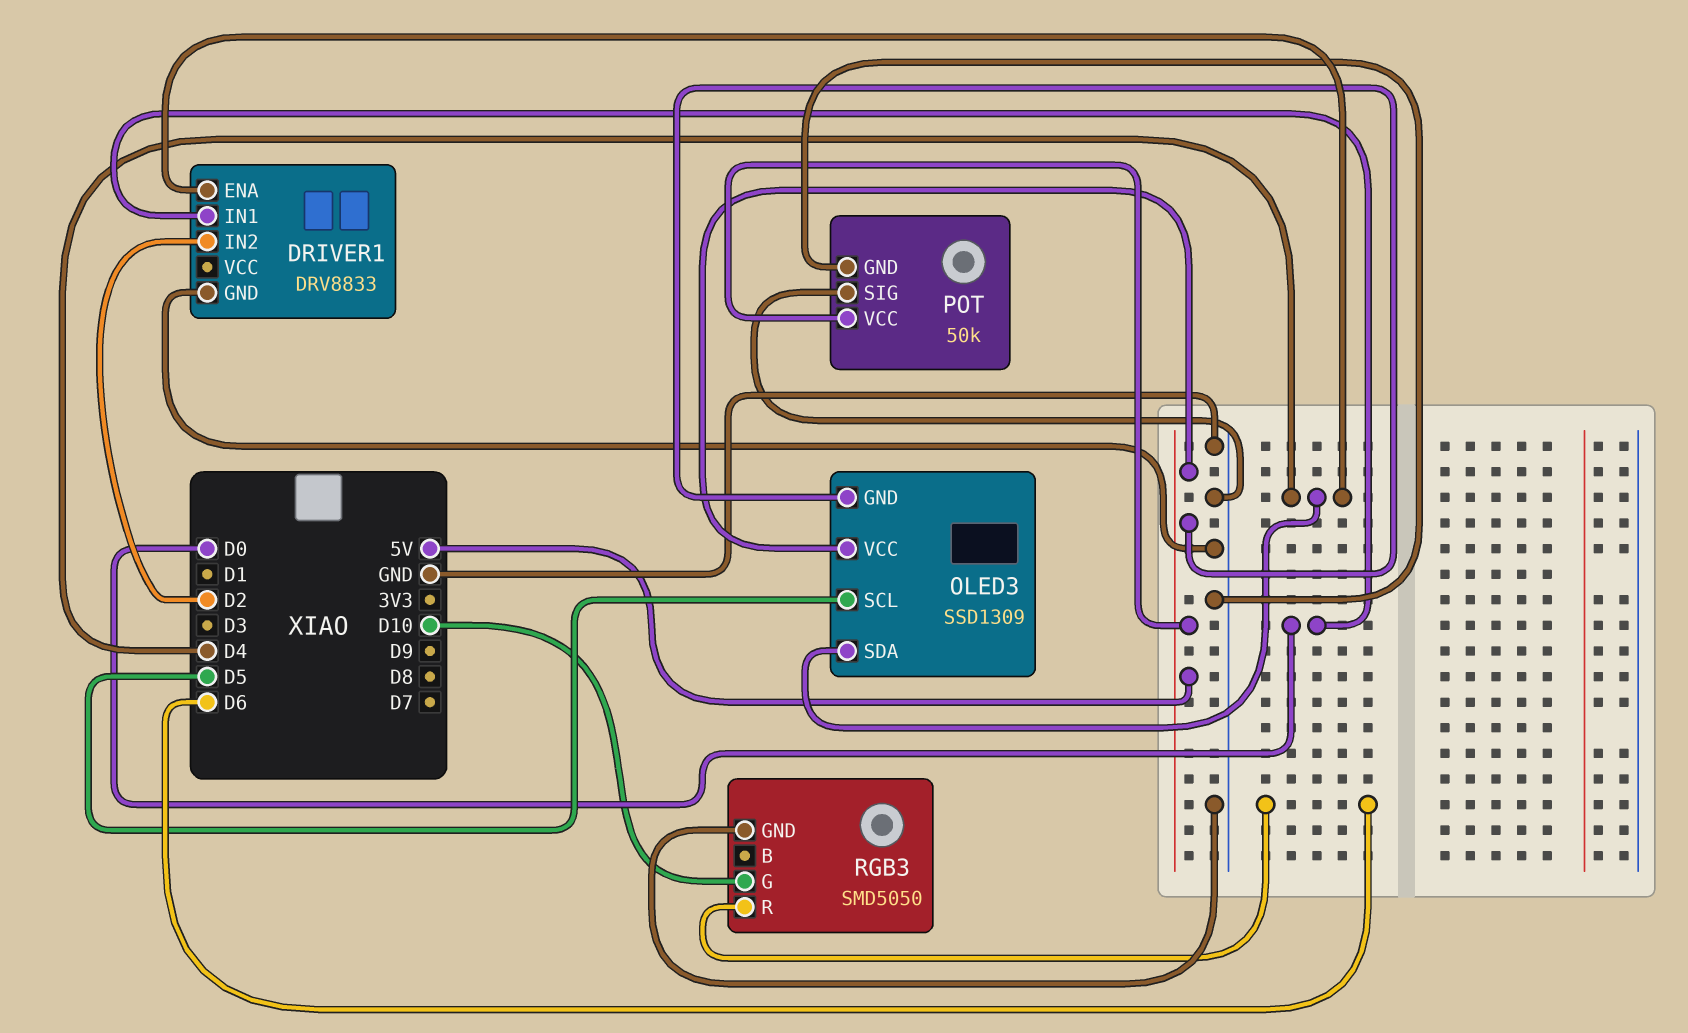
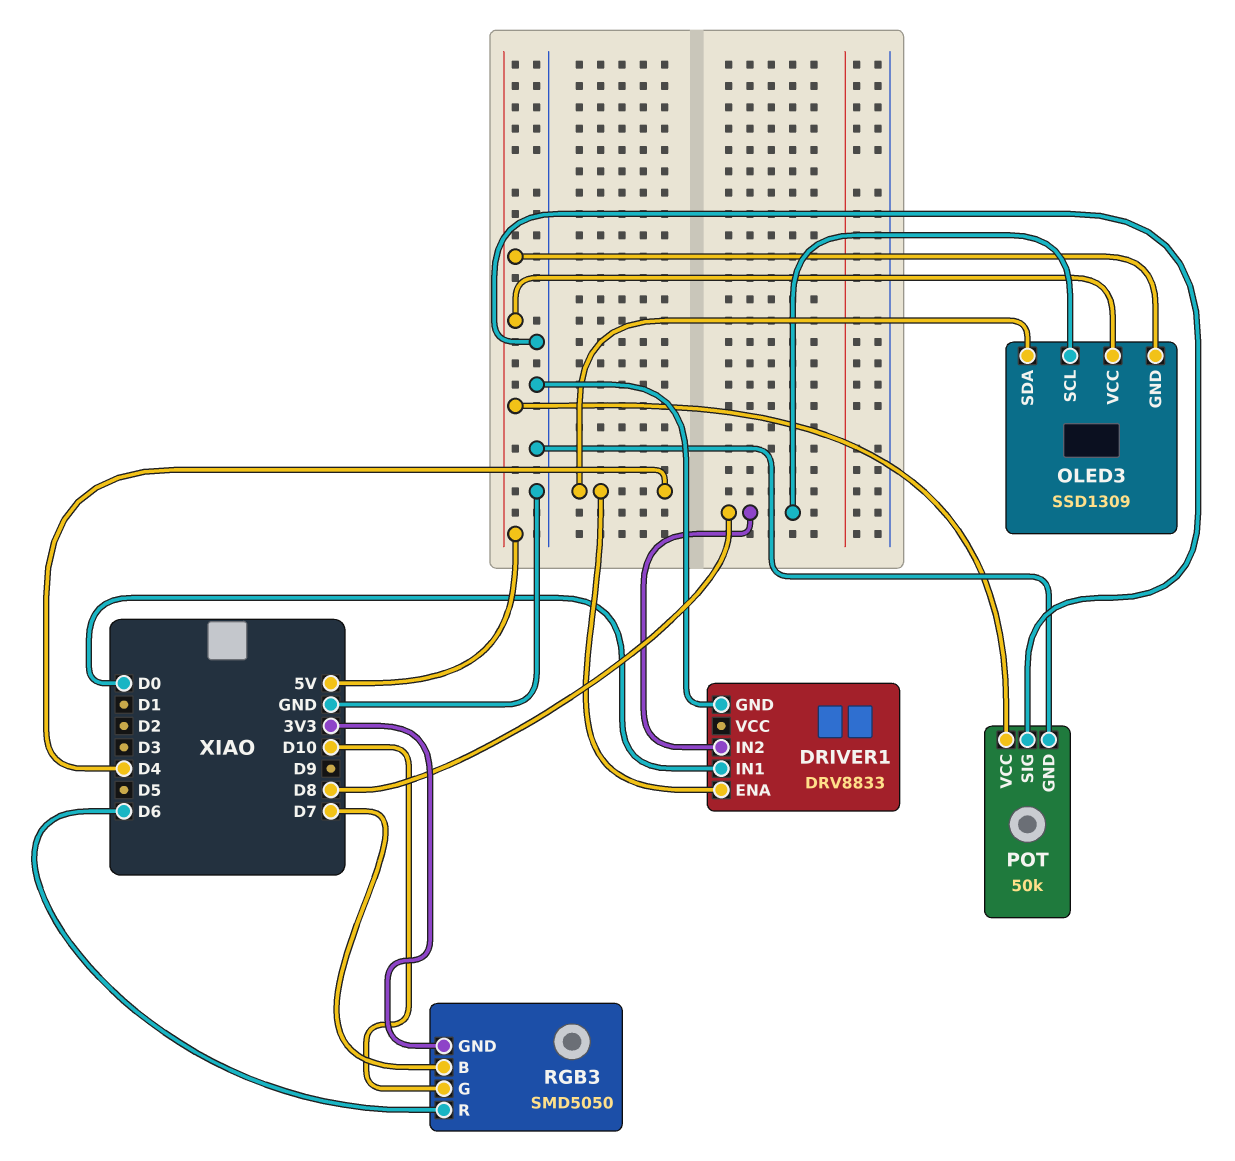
DRIVER1 pin IN2: D2 -> D8
OLED3 pin SCL: D5 -> D8
RGB3 pin B: none -> D7
RGB3 pin GND: GND -> 3V3

